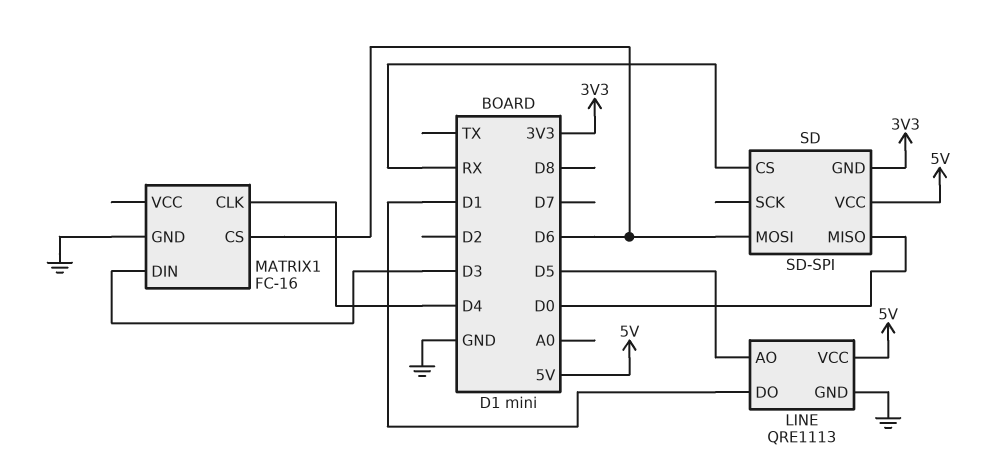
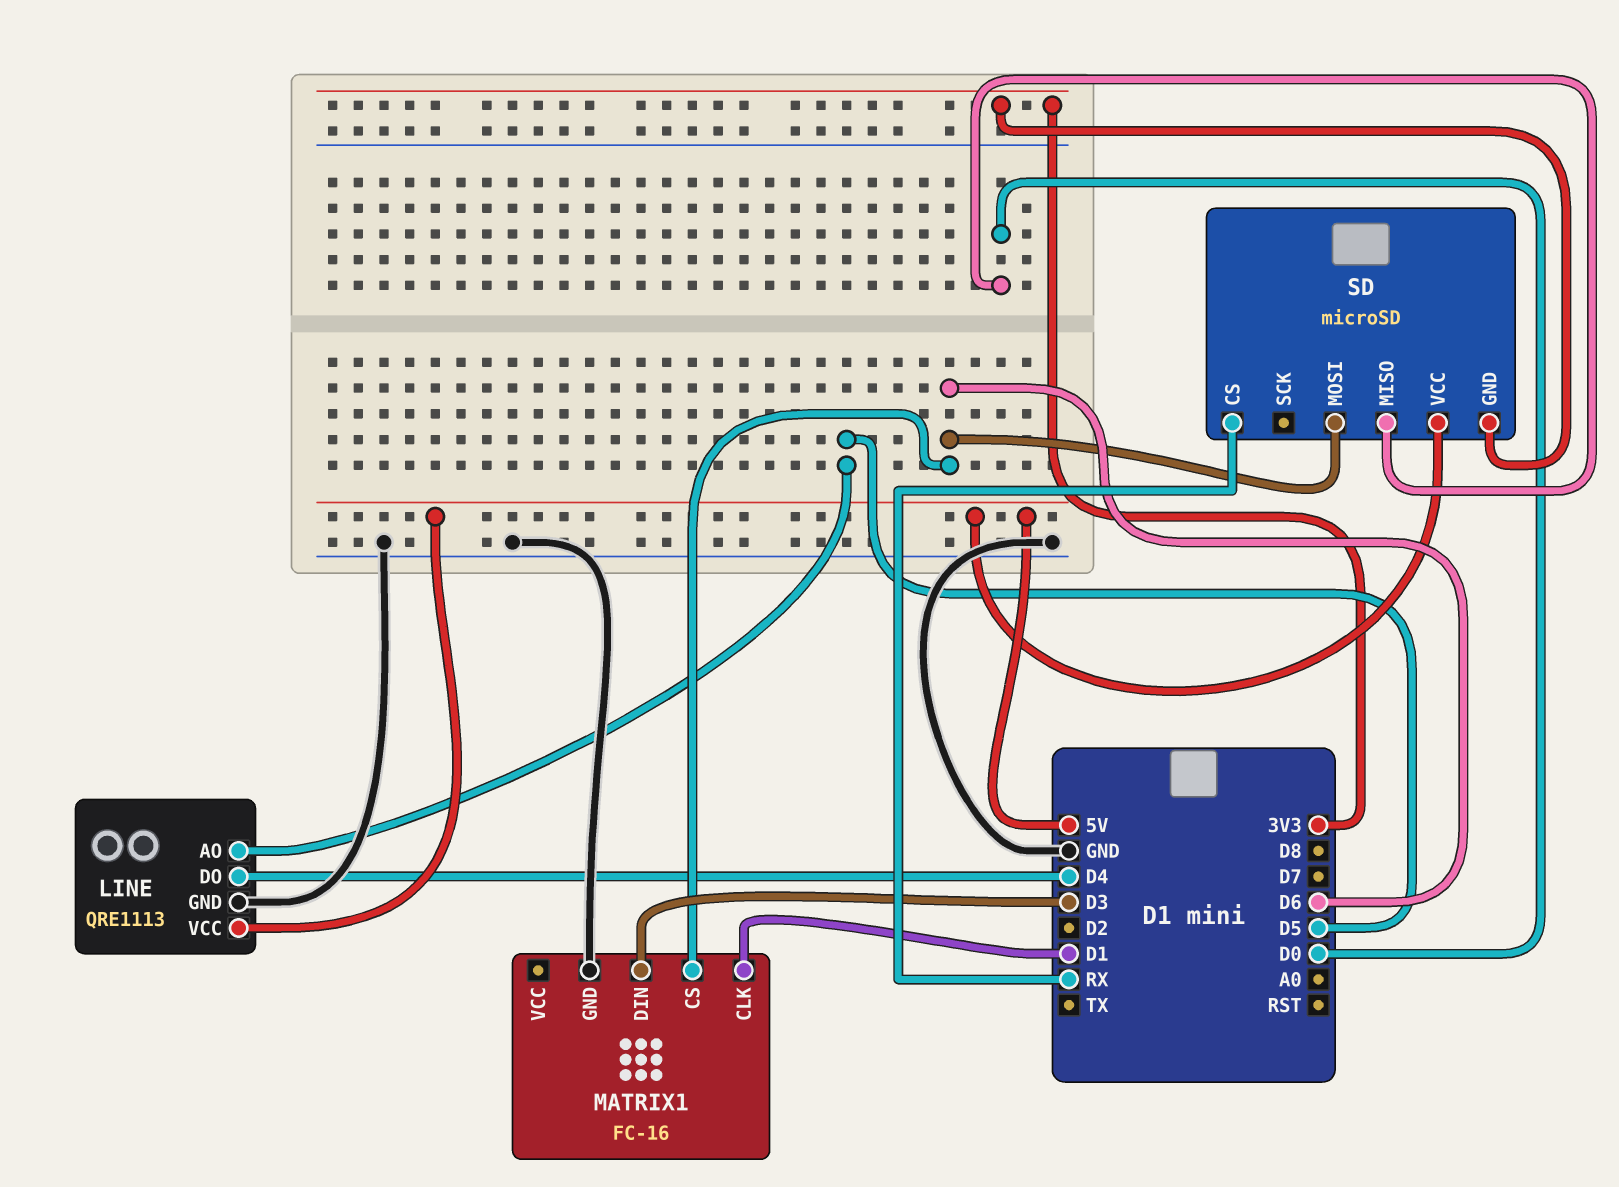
LINE pin DO: D1 -> D4
MATRIX1 pin CLK: D4 -> D1
SD: SD-SPI -> microSD

